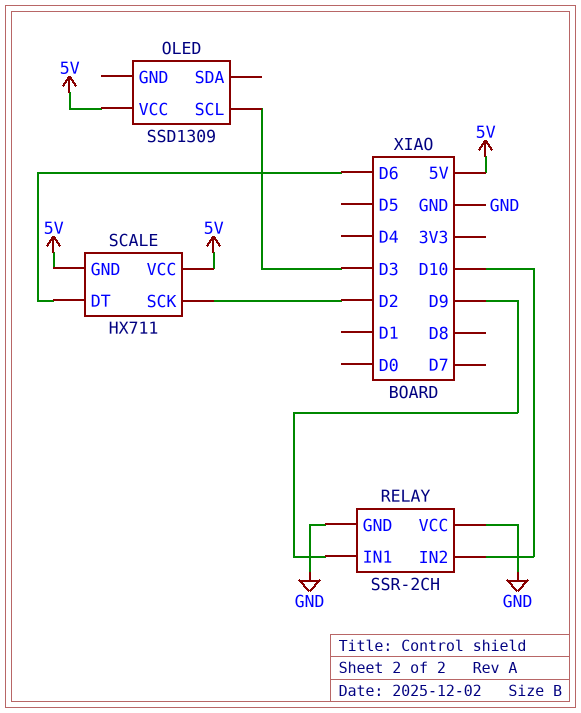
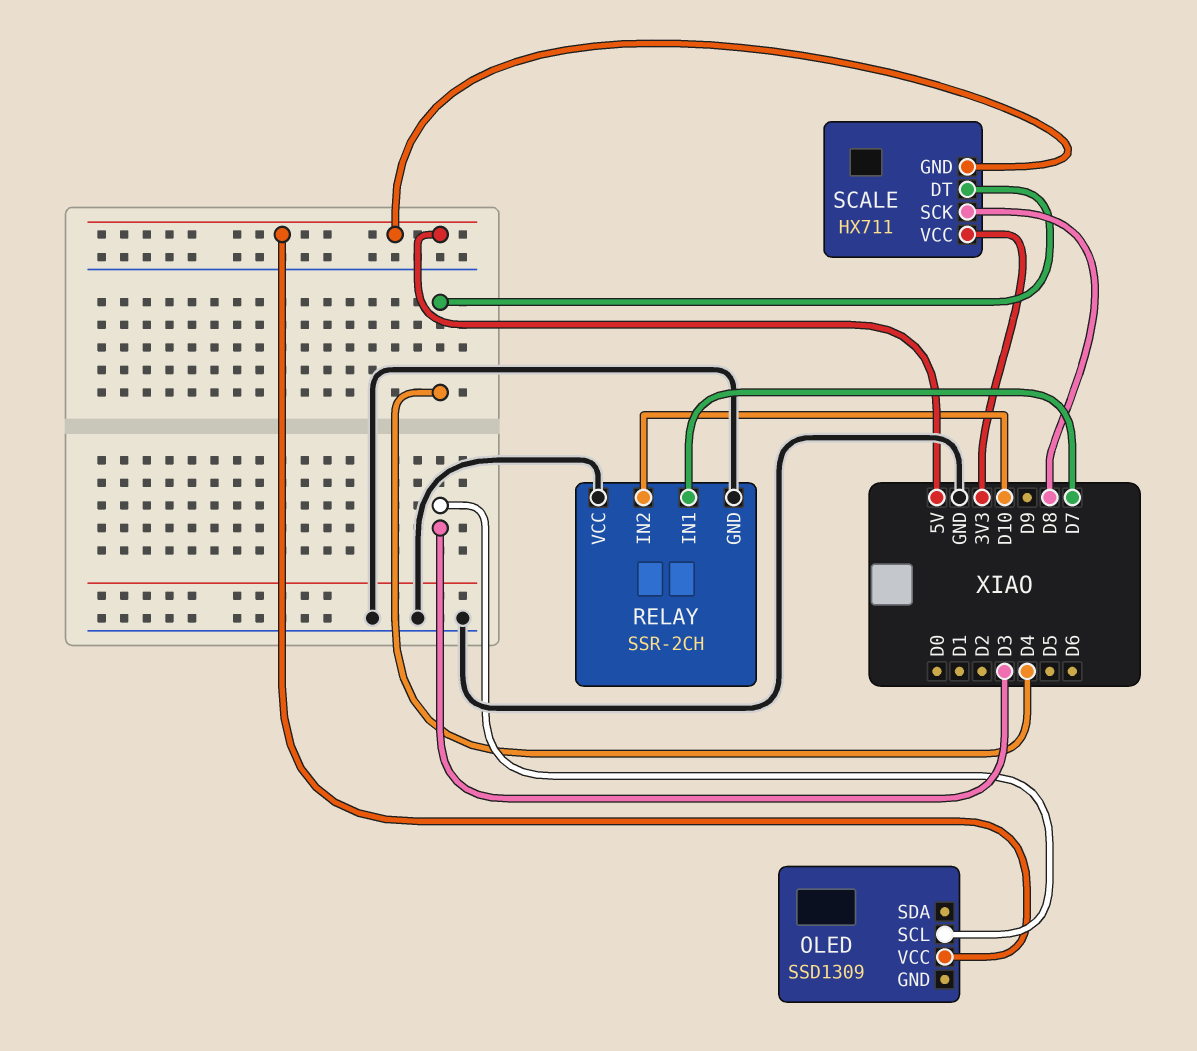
RELAY pin IN1: D9 -> D7
SCALE pin DT: D6 -> D4
SCALE pin SCK: D2 -> D8
SCALE pin VCC: 5V -> 3V3

